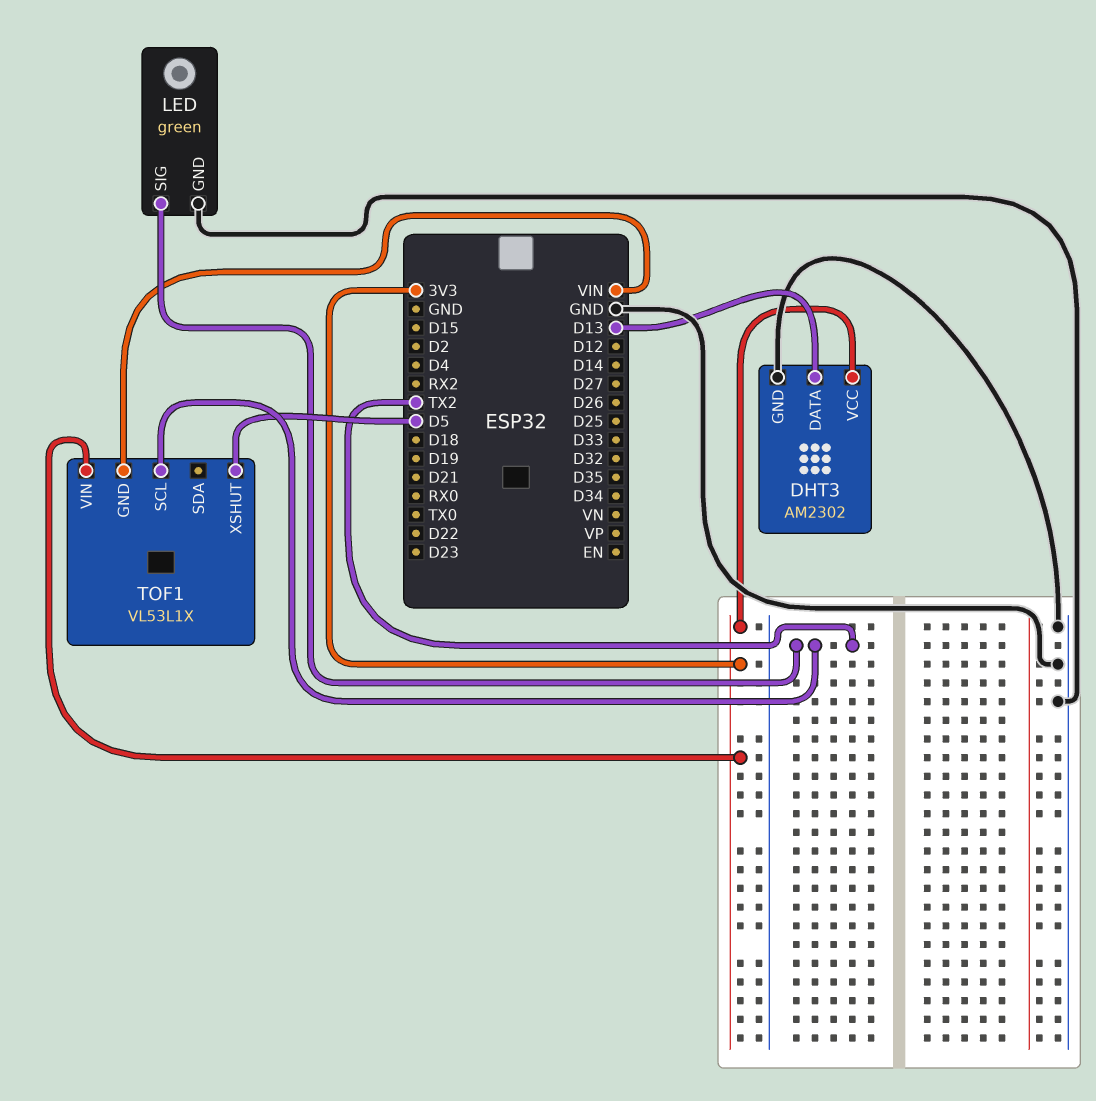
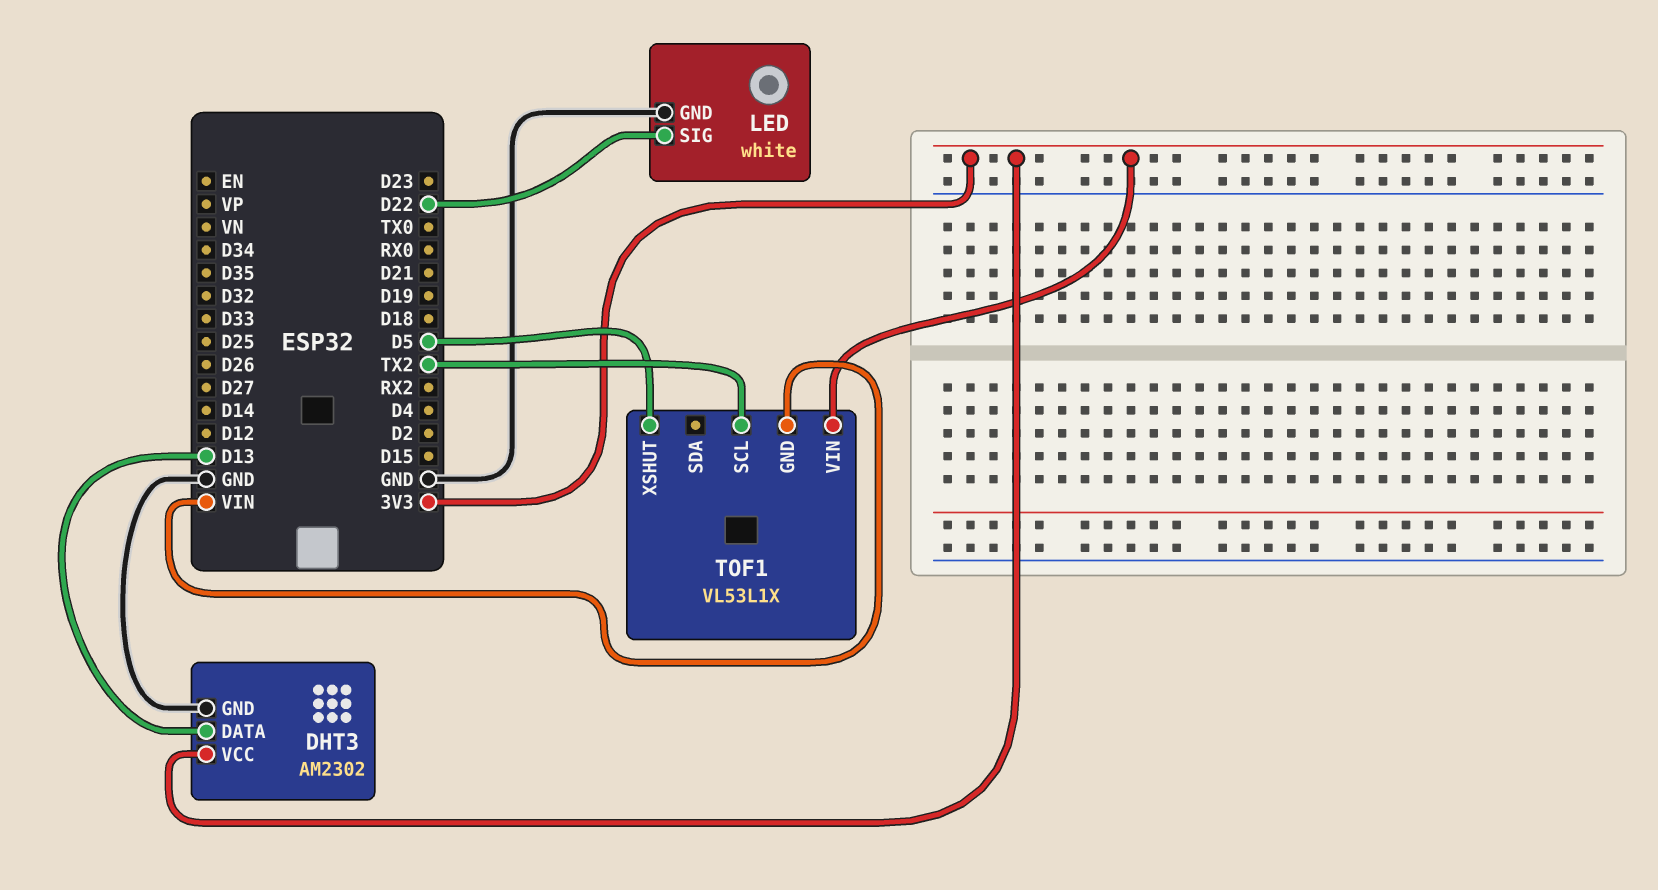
LED: green -> white
LED pin SIG: TX2 -> D22

